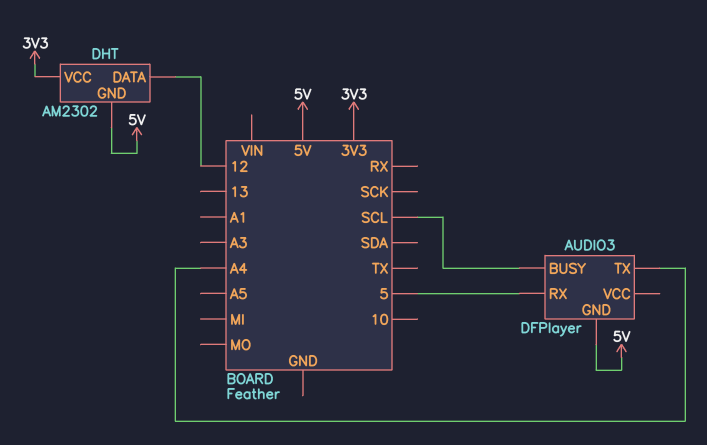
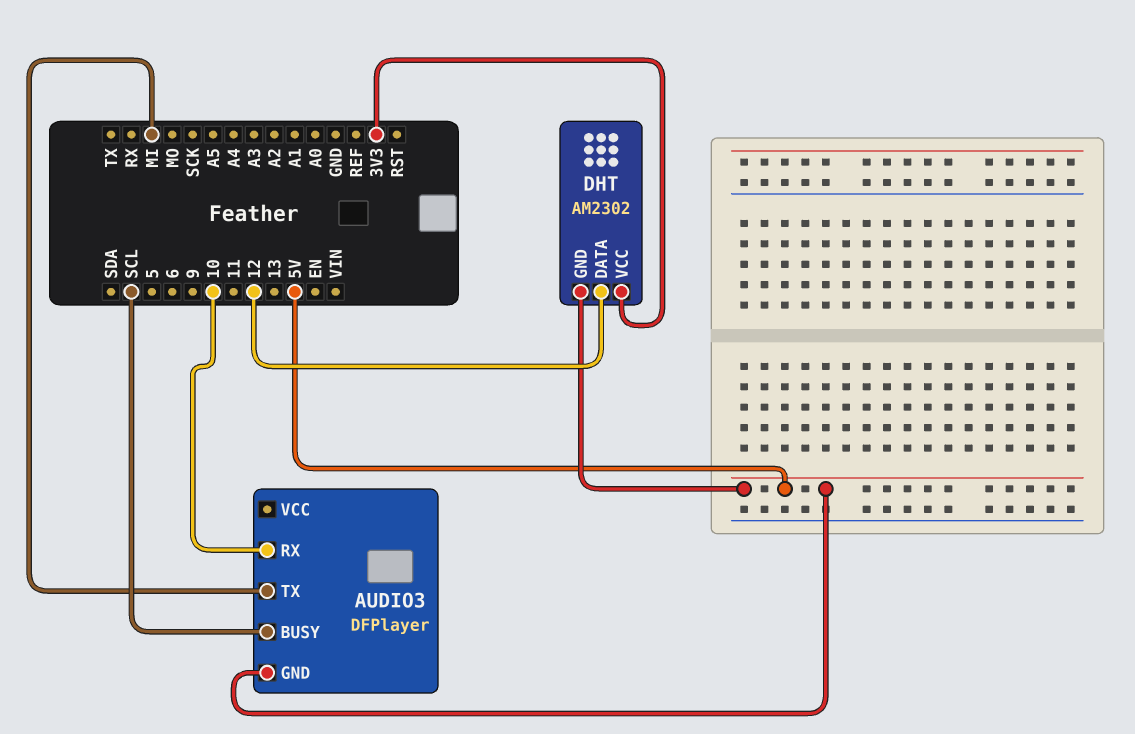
AUDIO3 pin RX: 5 -> 10
AUDIO3 pin TX: A4 -> MI

